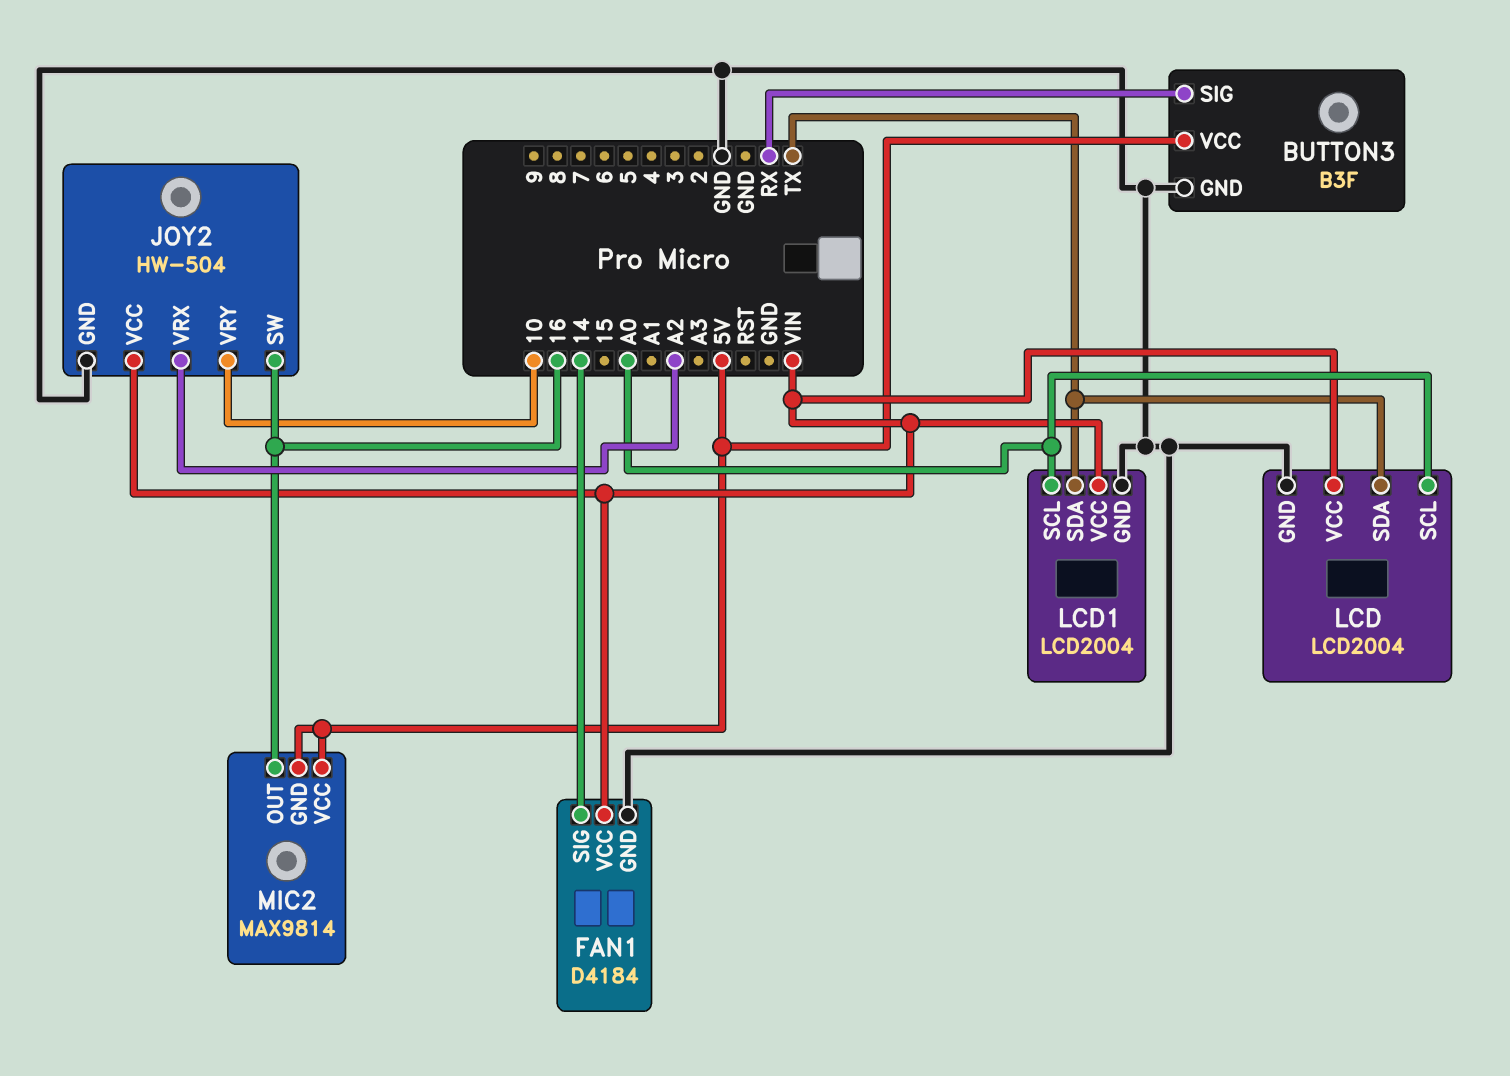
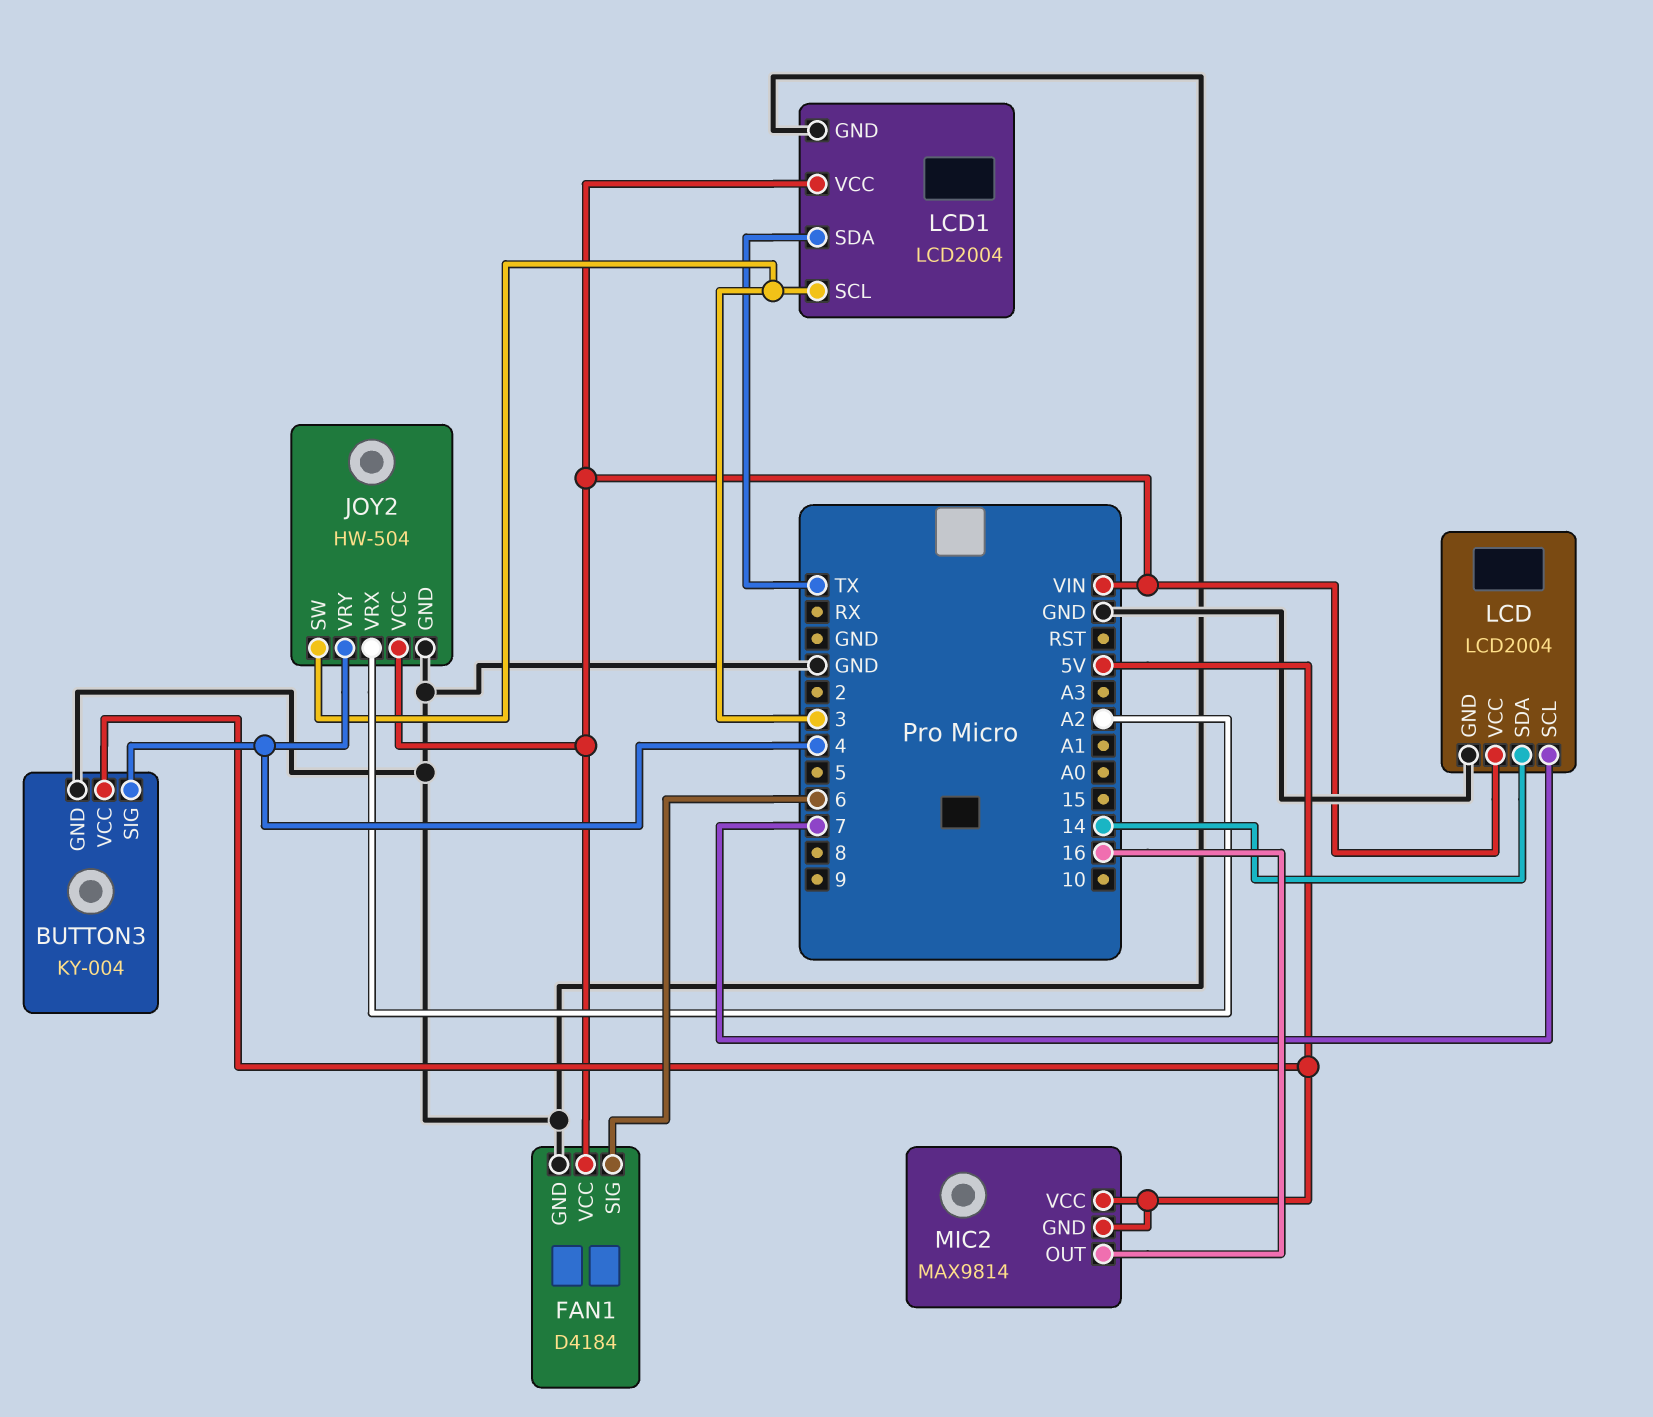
BUTTON3: B3F -> KY-004
BUTTON3 pin SIG: RX -> 4
FAN1 pin SIG: 14 -> 6
JOY2 pin SW: 16 -> 3
JOY2 pin VRY: 10 -> 4
LCD pin SCL: A0 -> 7
LCD pin SDA: TX -> 14
LCD1 pin SCL: A0 -> 3

